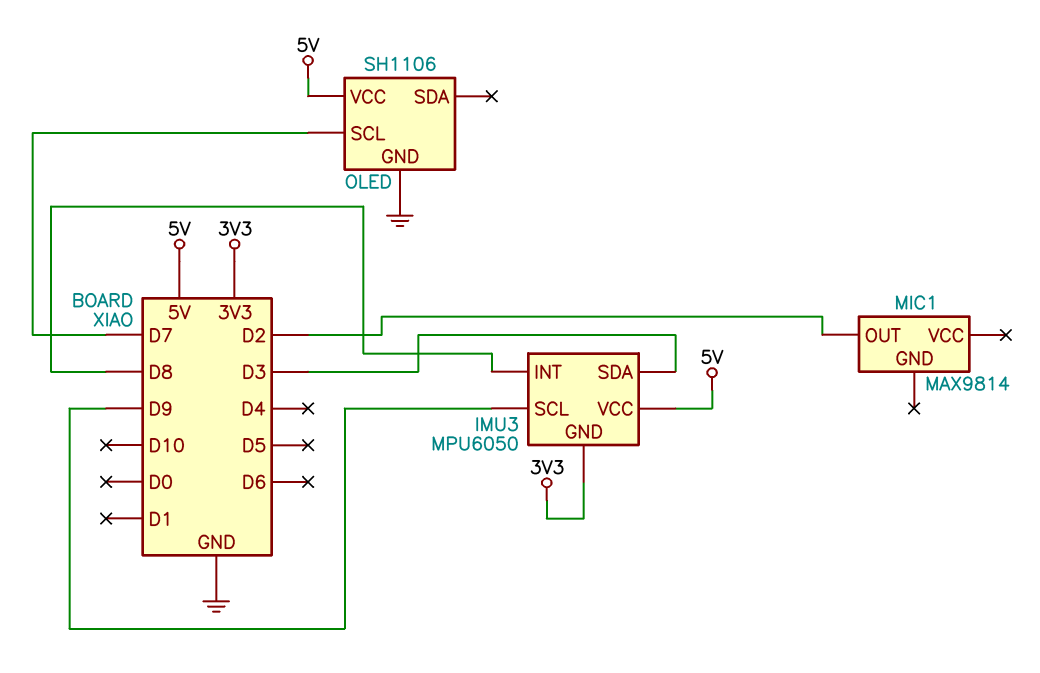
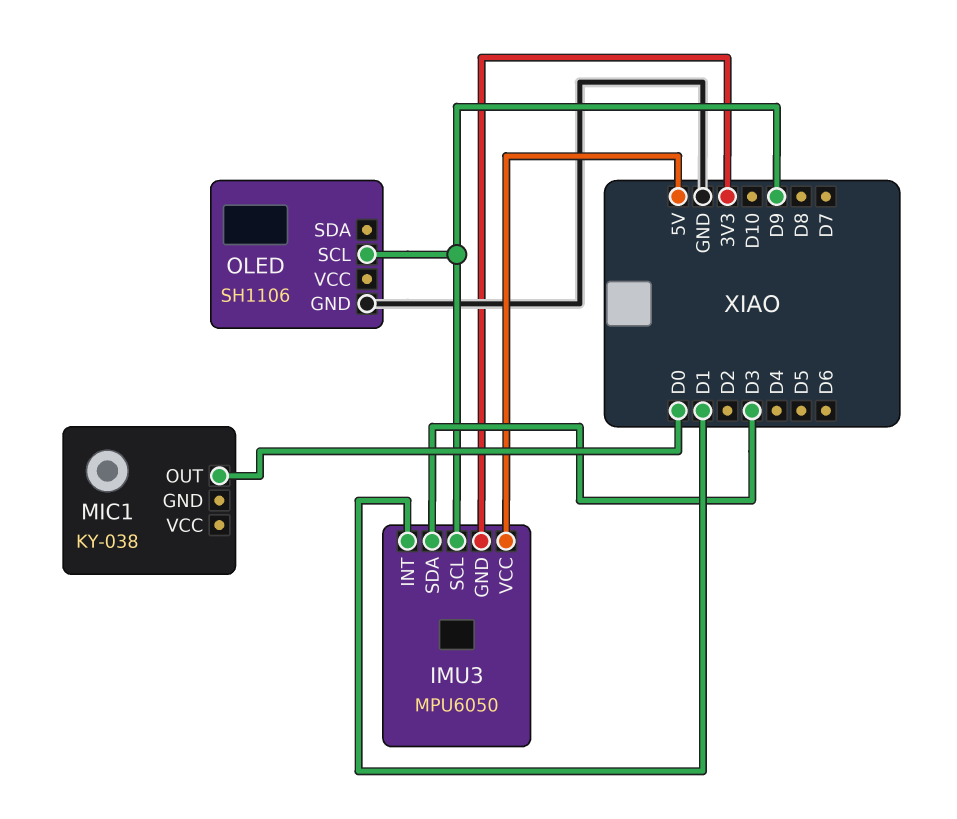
IMU3 pin INT: D8 -> D1
MIC1: MAX9814 -> KY-038
MIC1 pin OUT: D2 -> D0
OLED pin SCL: D7 -> D9
OLED pin VCC: 5V -> none

